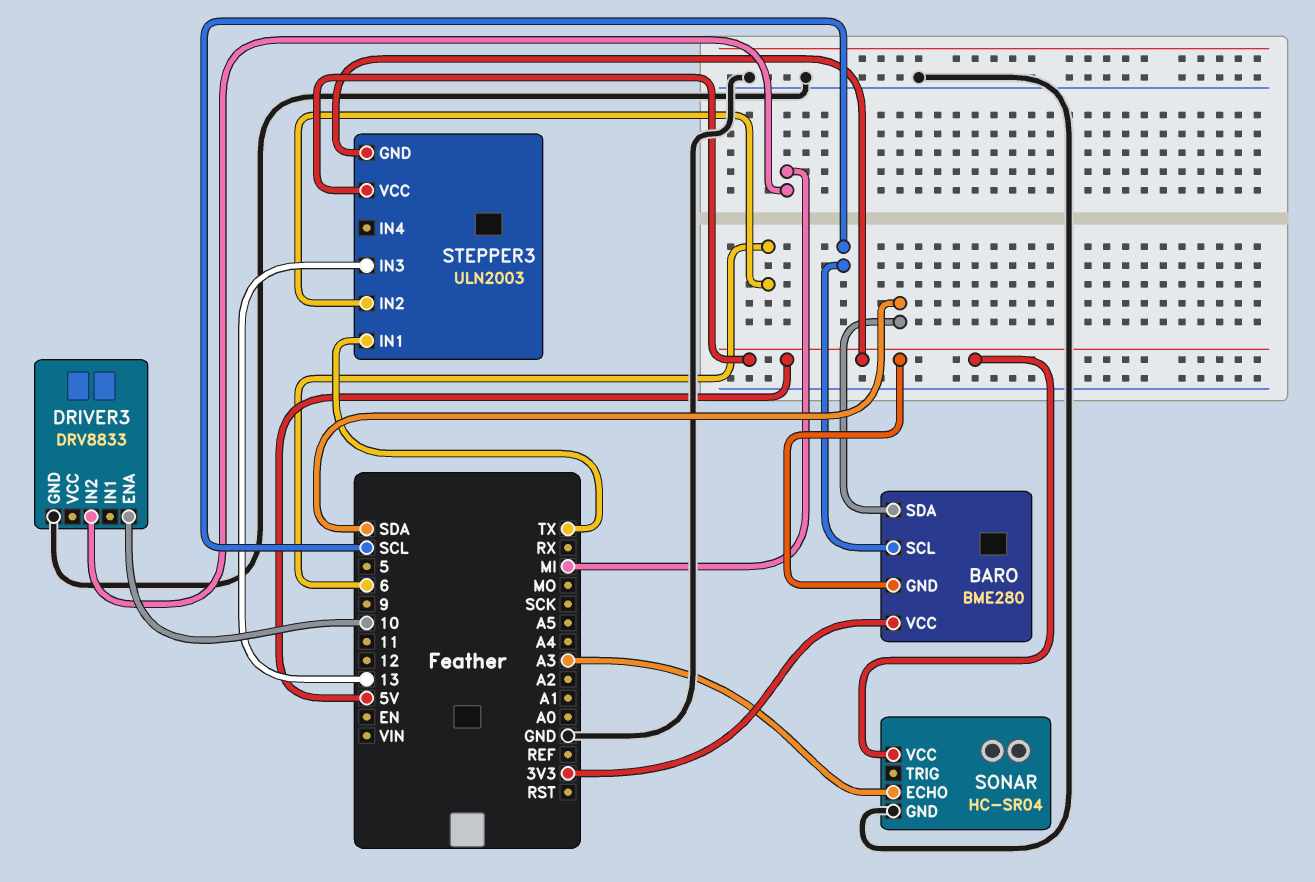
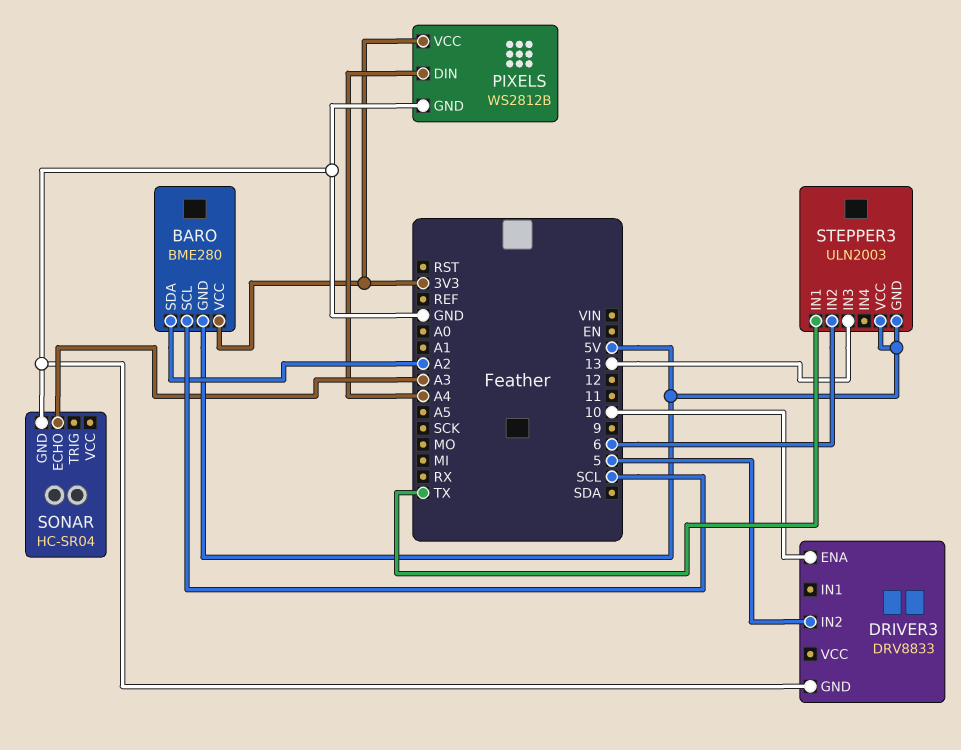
BARO pin SDA: SDA -> A2
DRIVER3 pin IN2: MI -> 5
PIXELS: none -> WS2812B
PIXELS pin DIN: none -> A4
PIXELS pin GND: none -> GND
PIXELS pin VCC: none -> 3V3
SONAR pin VCC: 5V -> none

